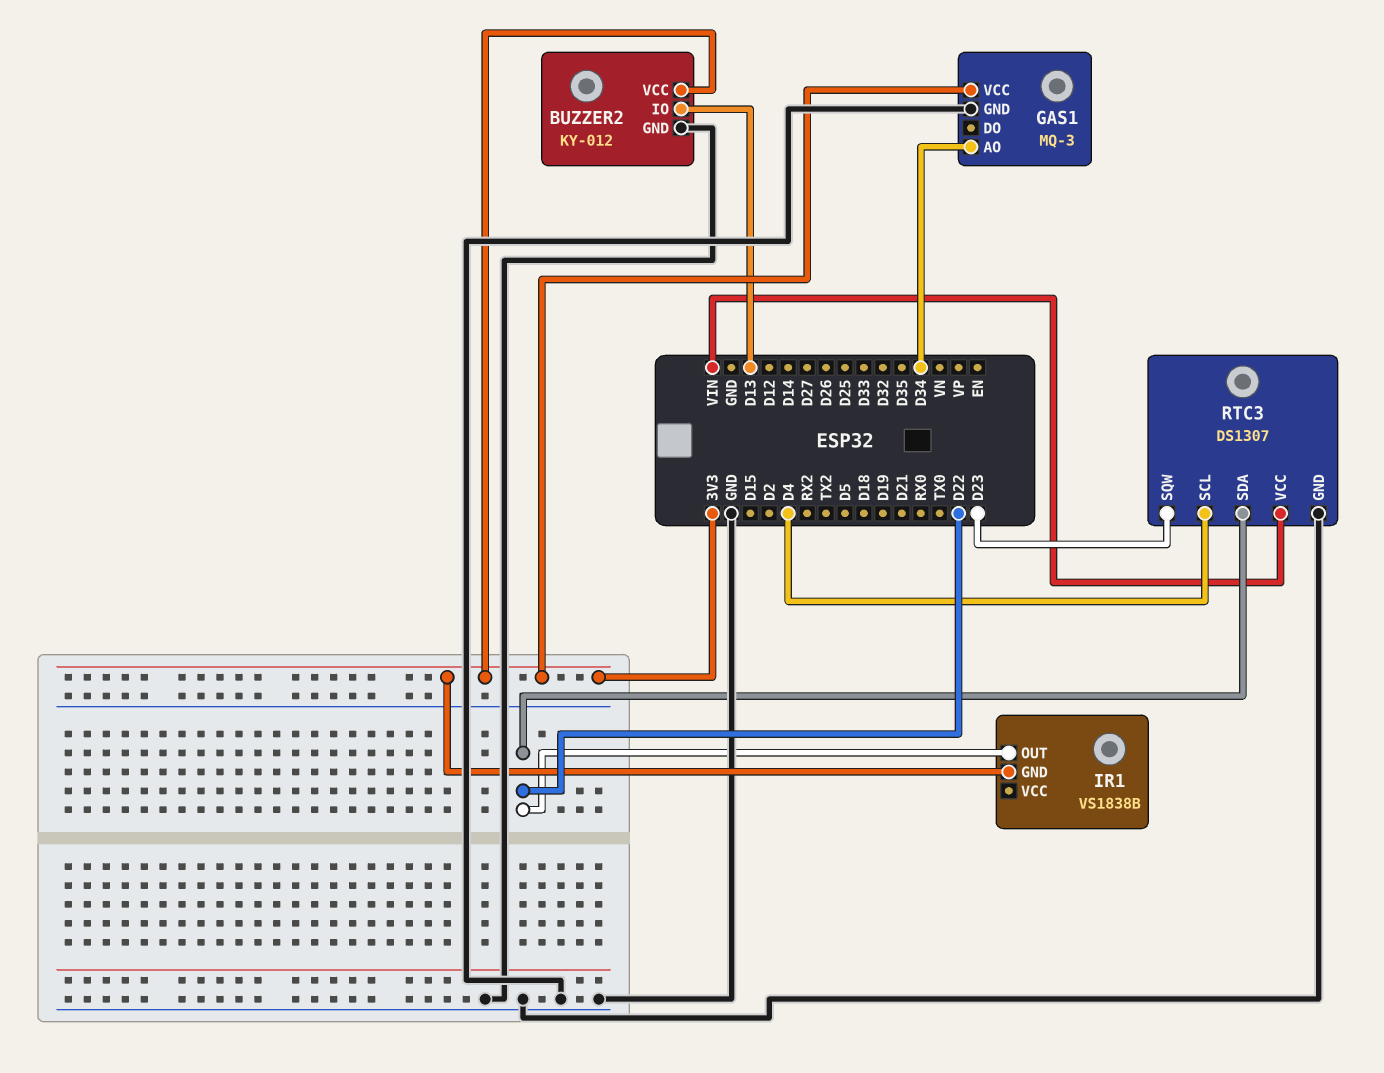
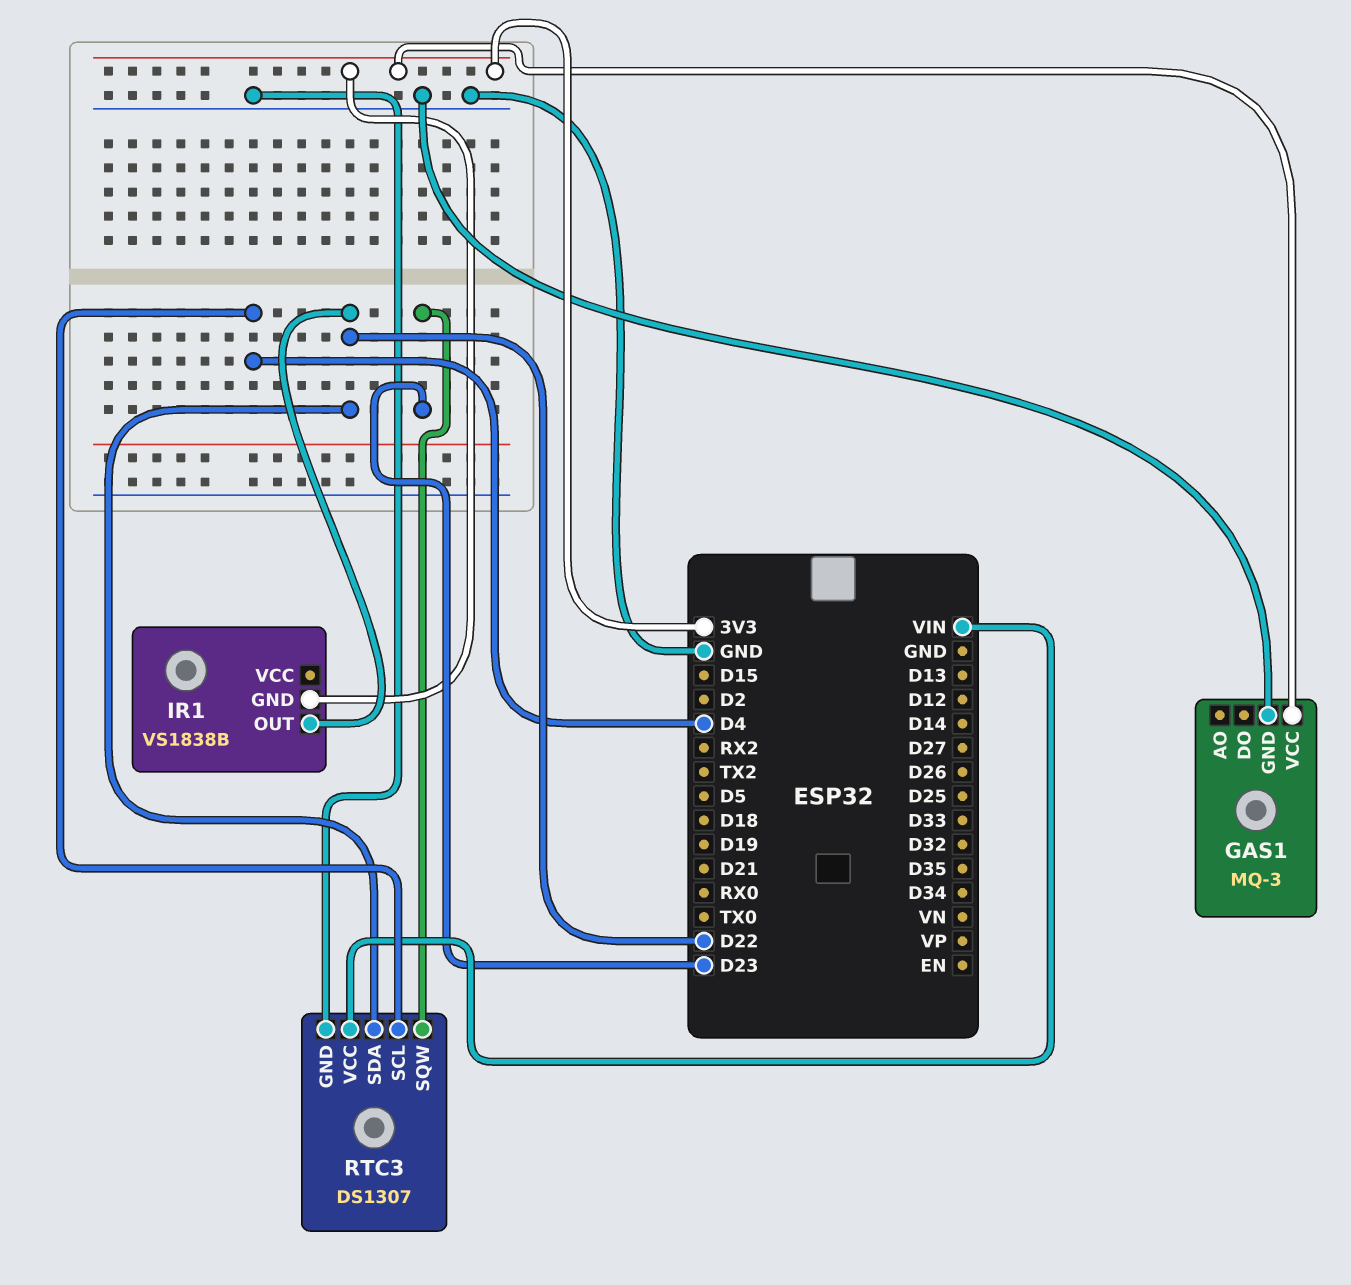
BUZZER2: KY-012 -> none
BUZZER2 pin GND: GND -> none
BUZZER2 pin IO: D13 -> none
BUZZER2 pin VCC: 3V3 -> none
GAS1 pin AO: D34 -> none

